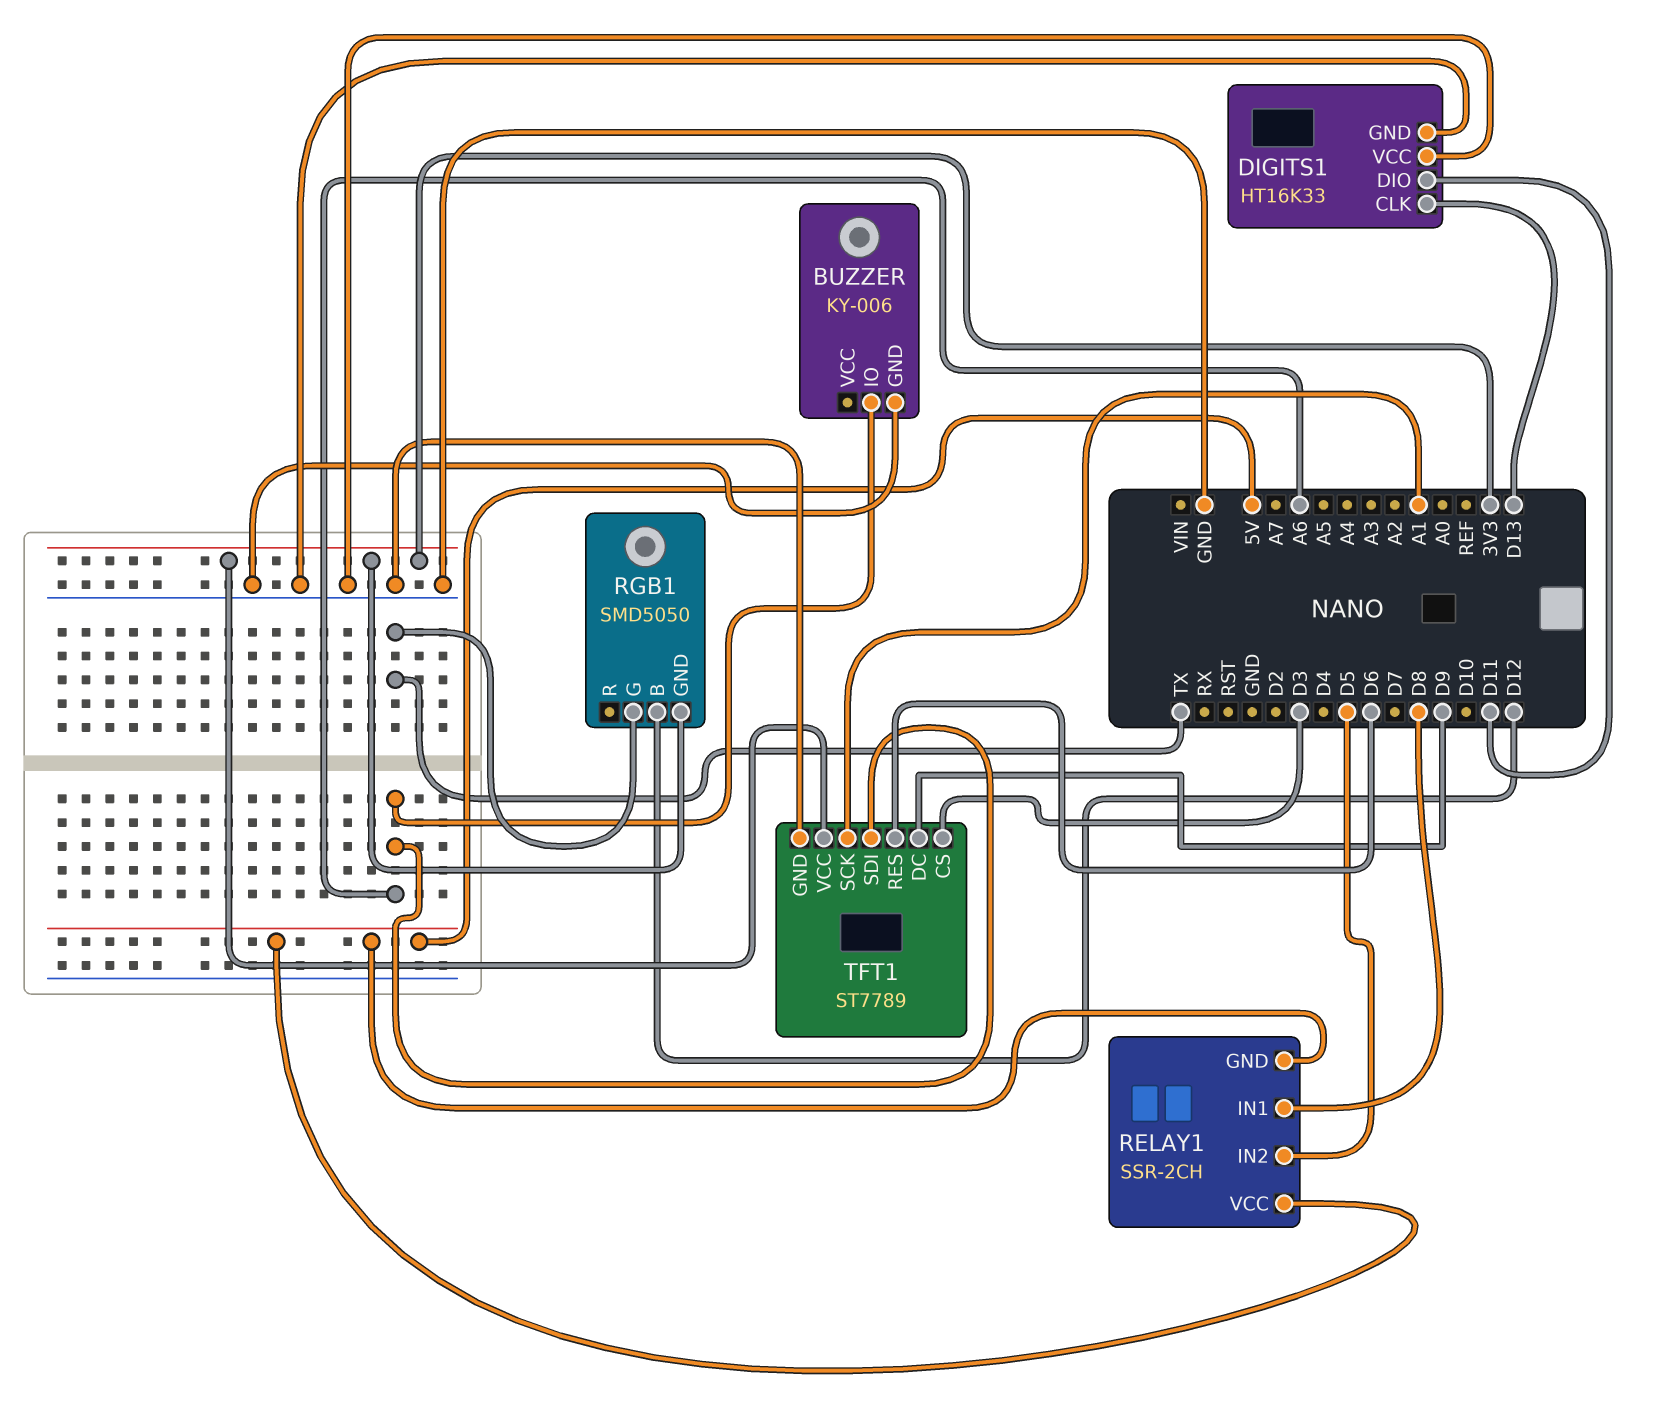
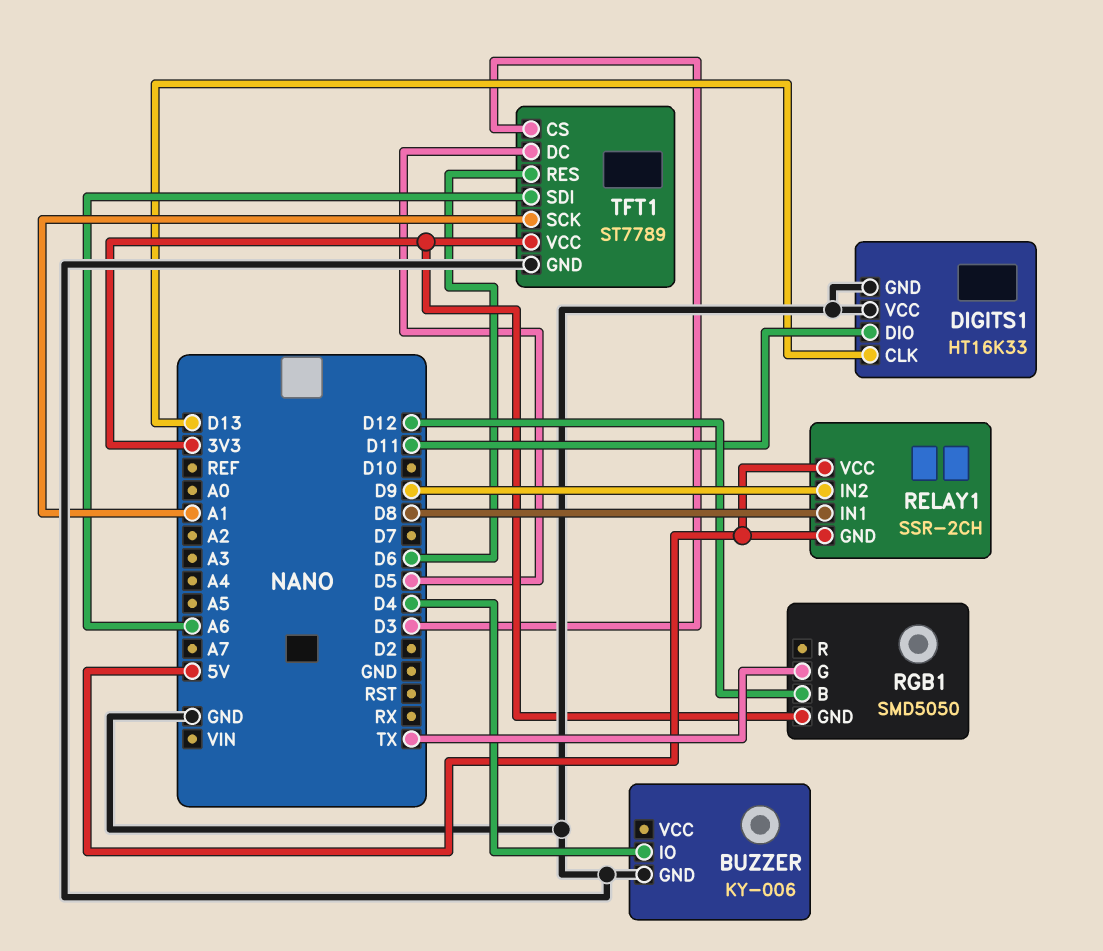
BUZZER pin IO: A6 -> D4
RELAY1 pin IN2: D5 -> D9
TFT1 pin DC: D9 -> D5

